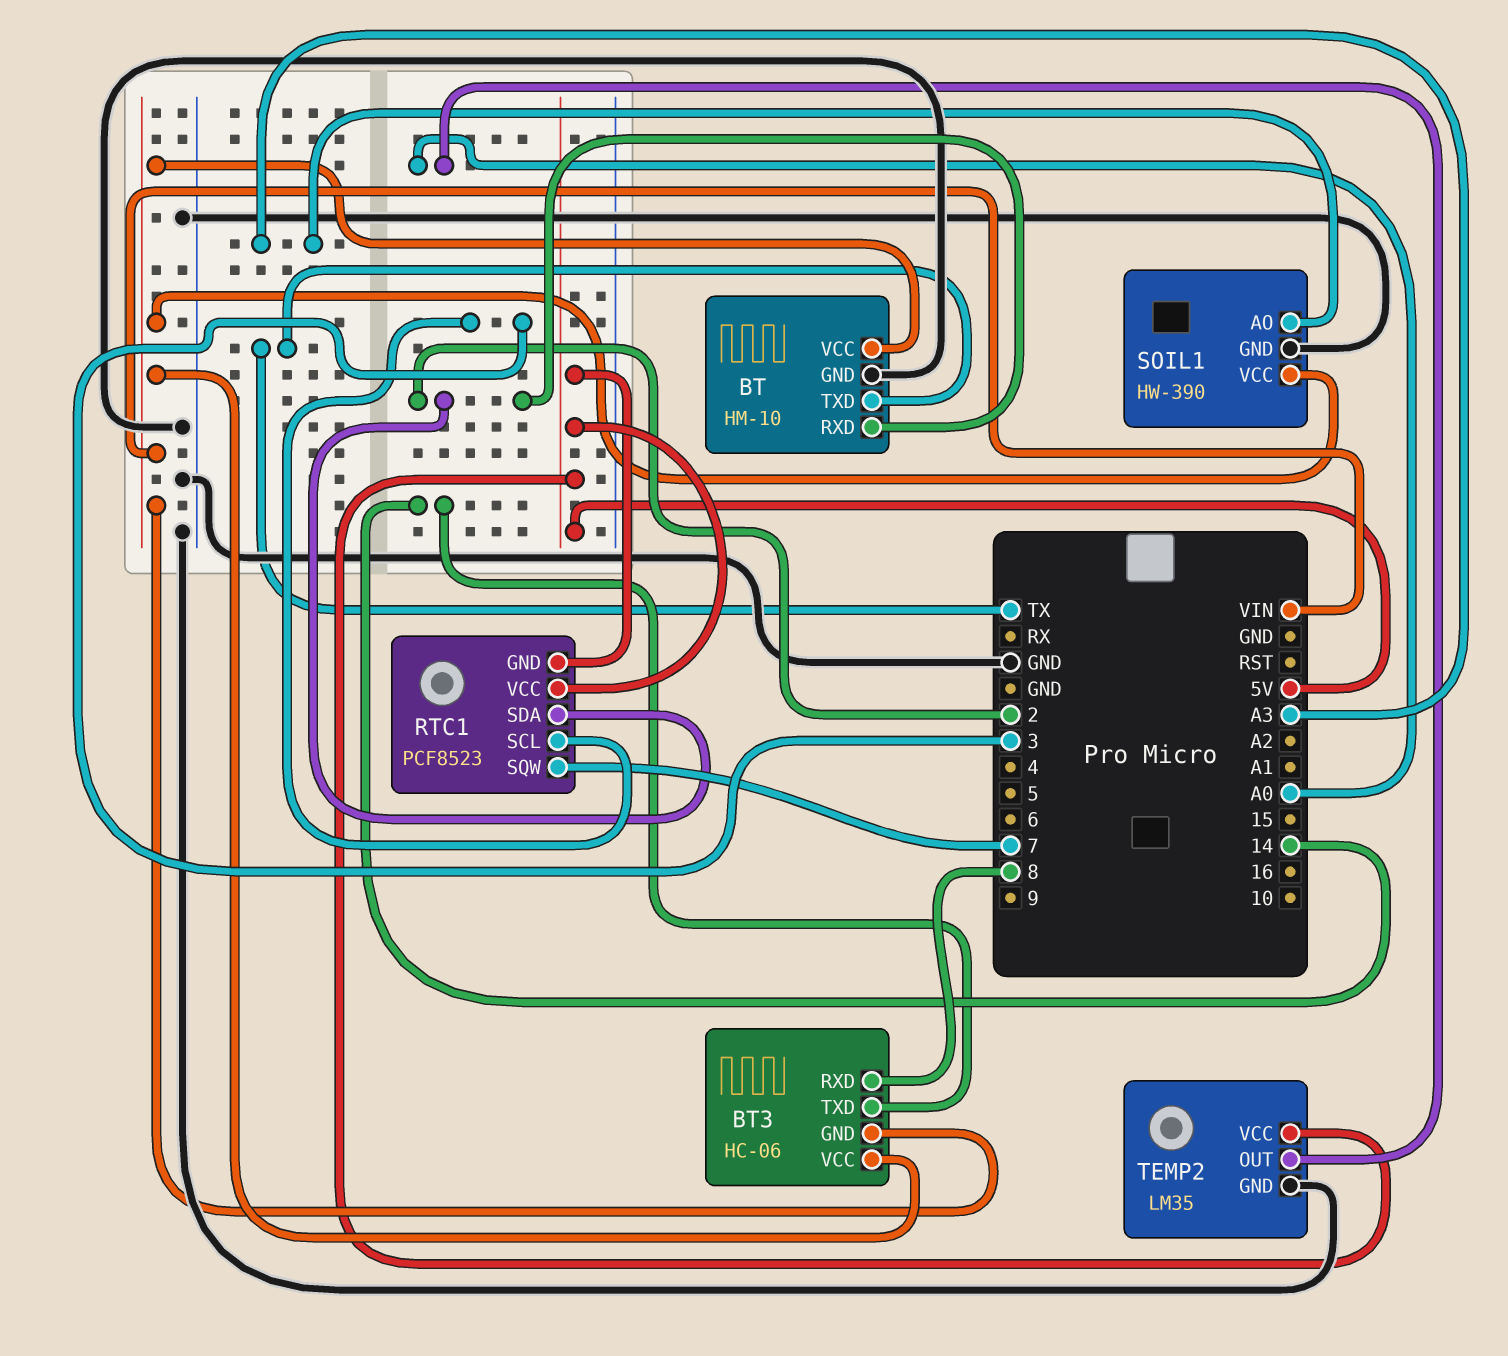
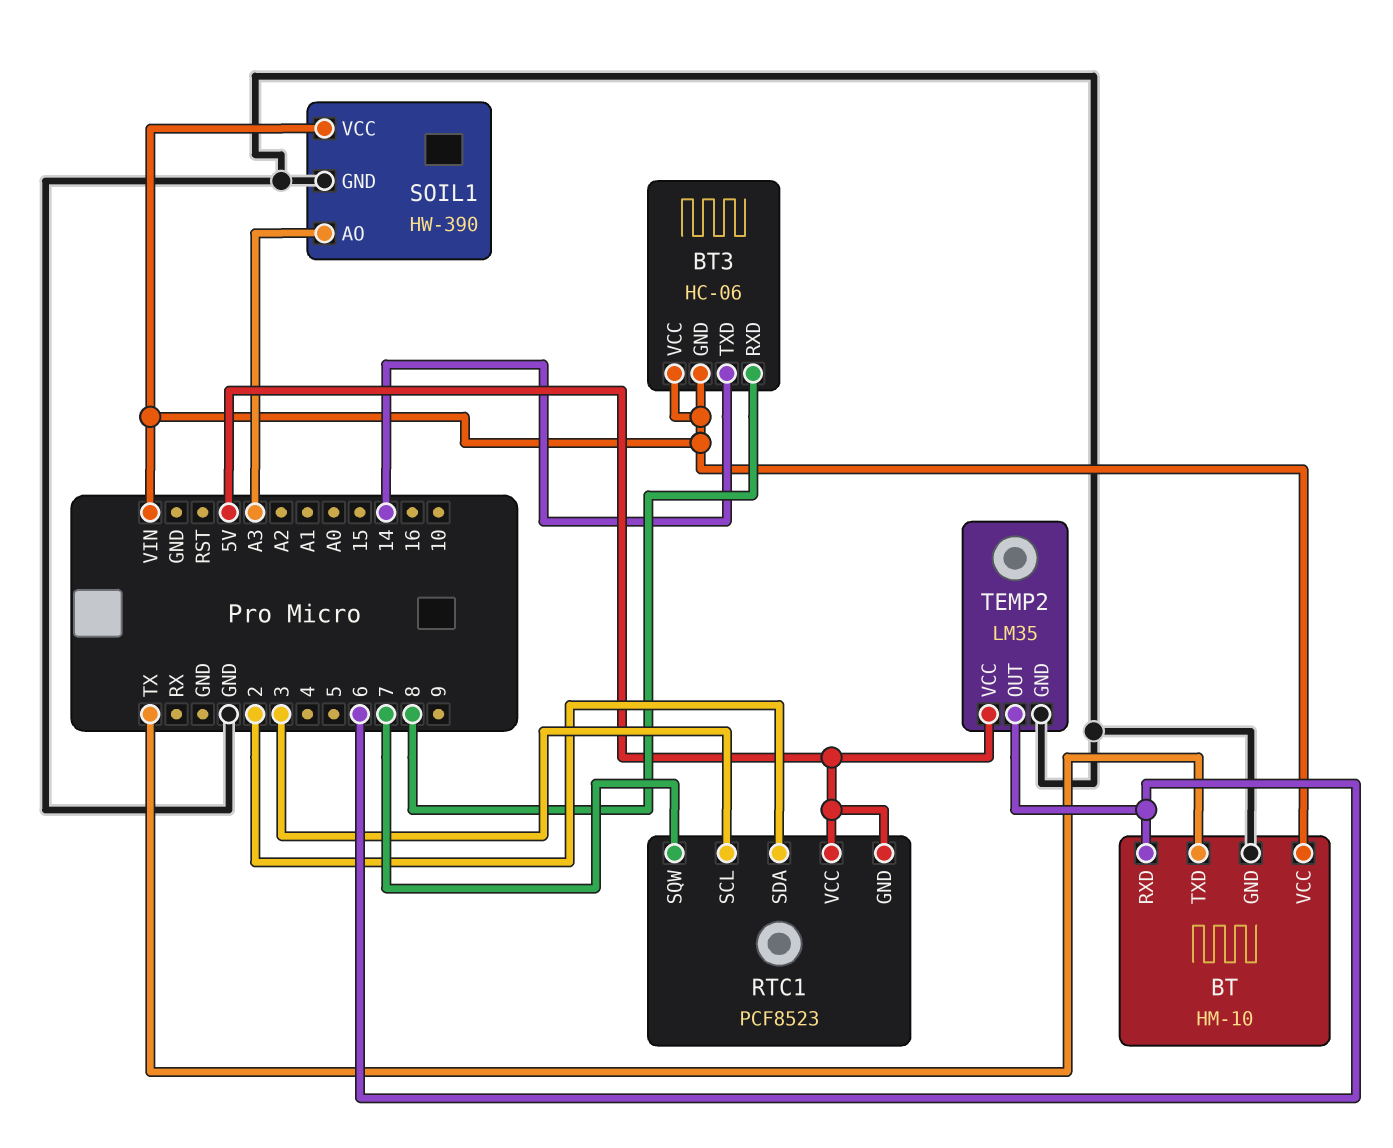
BT pin RXD: 2 -> 6
TEMP2 pin OUT: A0 -> 6

